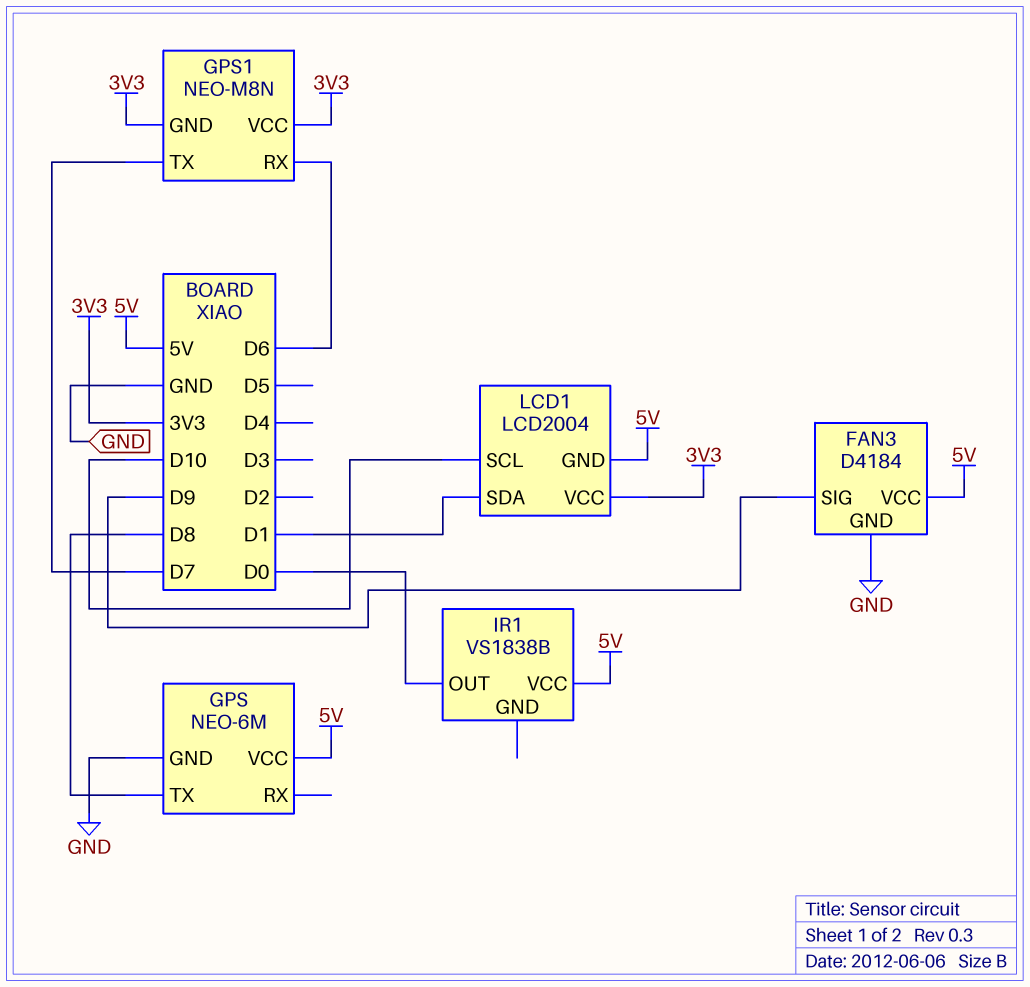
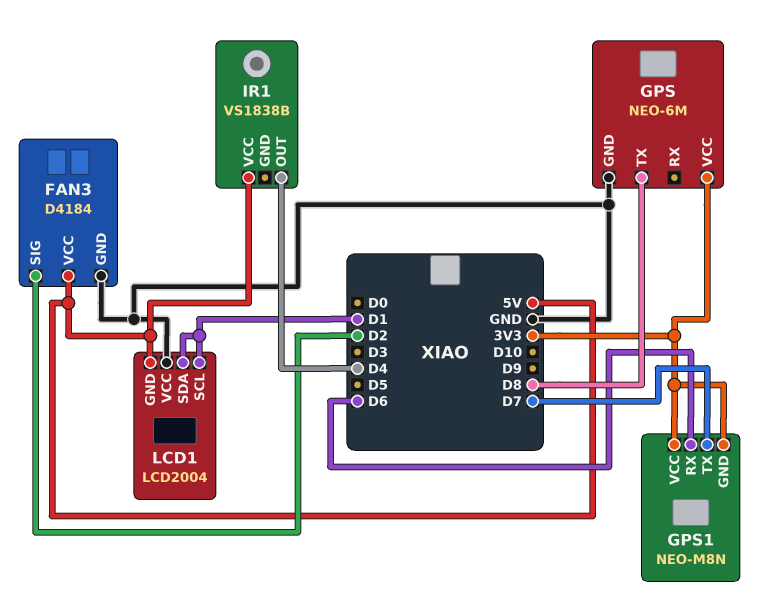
FAN3 pin SIG: D9 -> D2
GPS pin VCC: 5V -> 3V3
IR1 pin OUT: D0 -> D4
LCD1 pin SCL: D10 -> D1
LCD1 pin VCC: 3V3 -> GND

